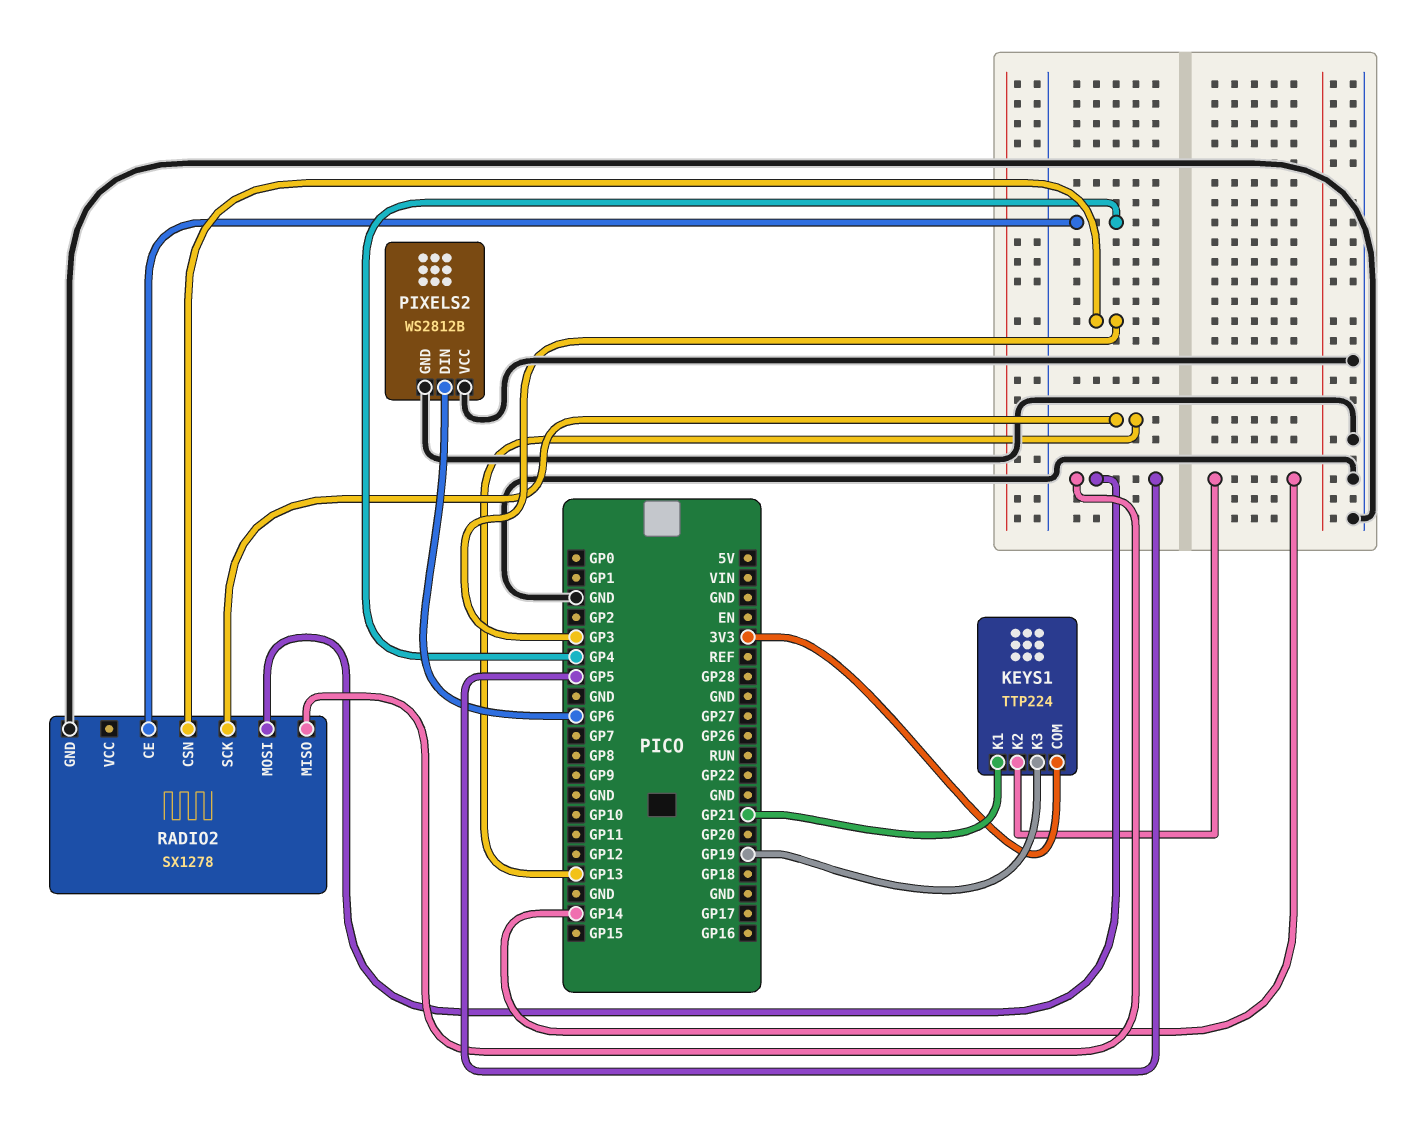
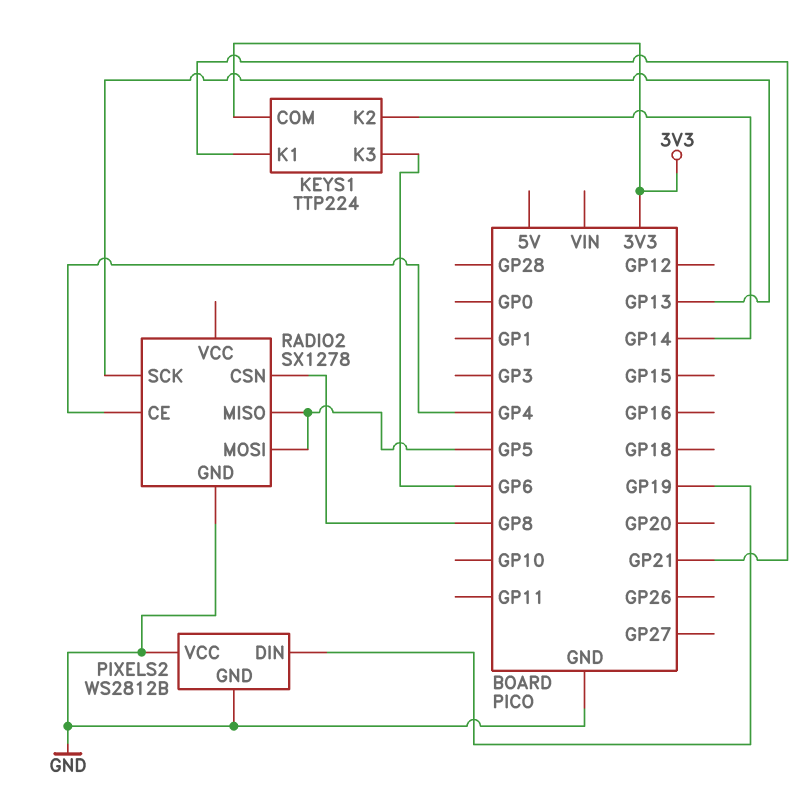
KEYS1 pin K3: GP19 -> GP6
PIXELS2 pin DIN: GP6 -> GP19
RADIO2 pin CSN: GP3 -> GP8

